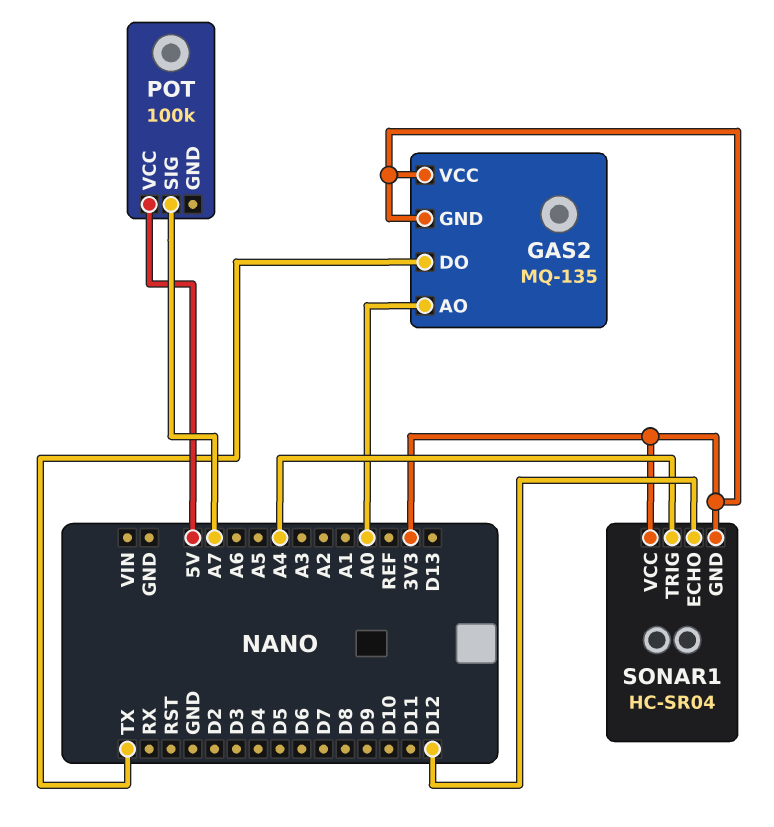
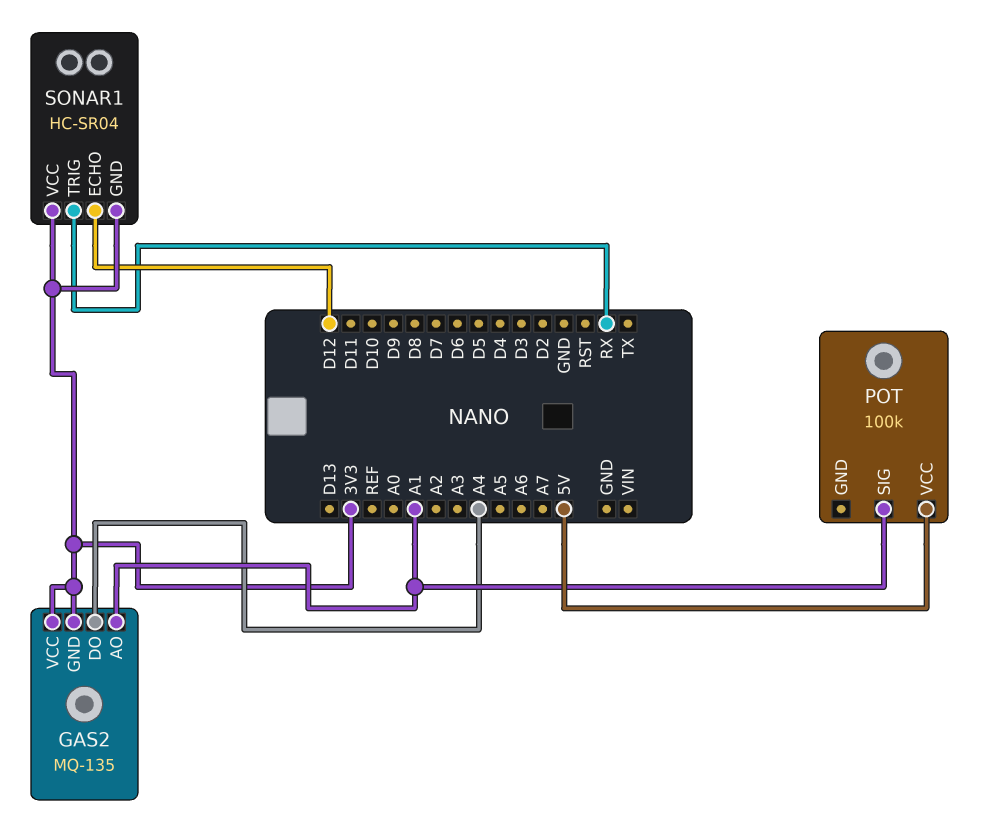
GAS2 pin AO: A0 -> A1
GAS2 pin DO: TX -> A4
POT pin SIG: A7 -> A1
SONAR1 pin TRIG: A4 -> RX

